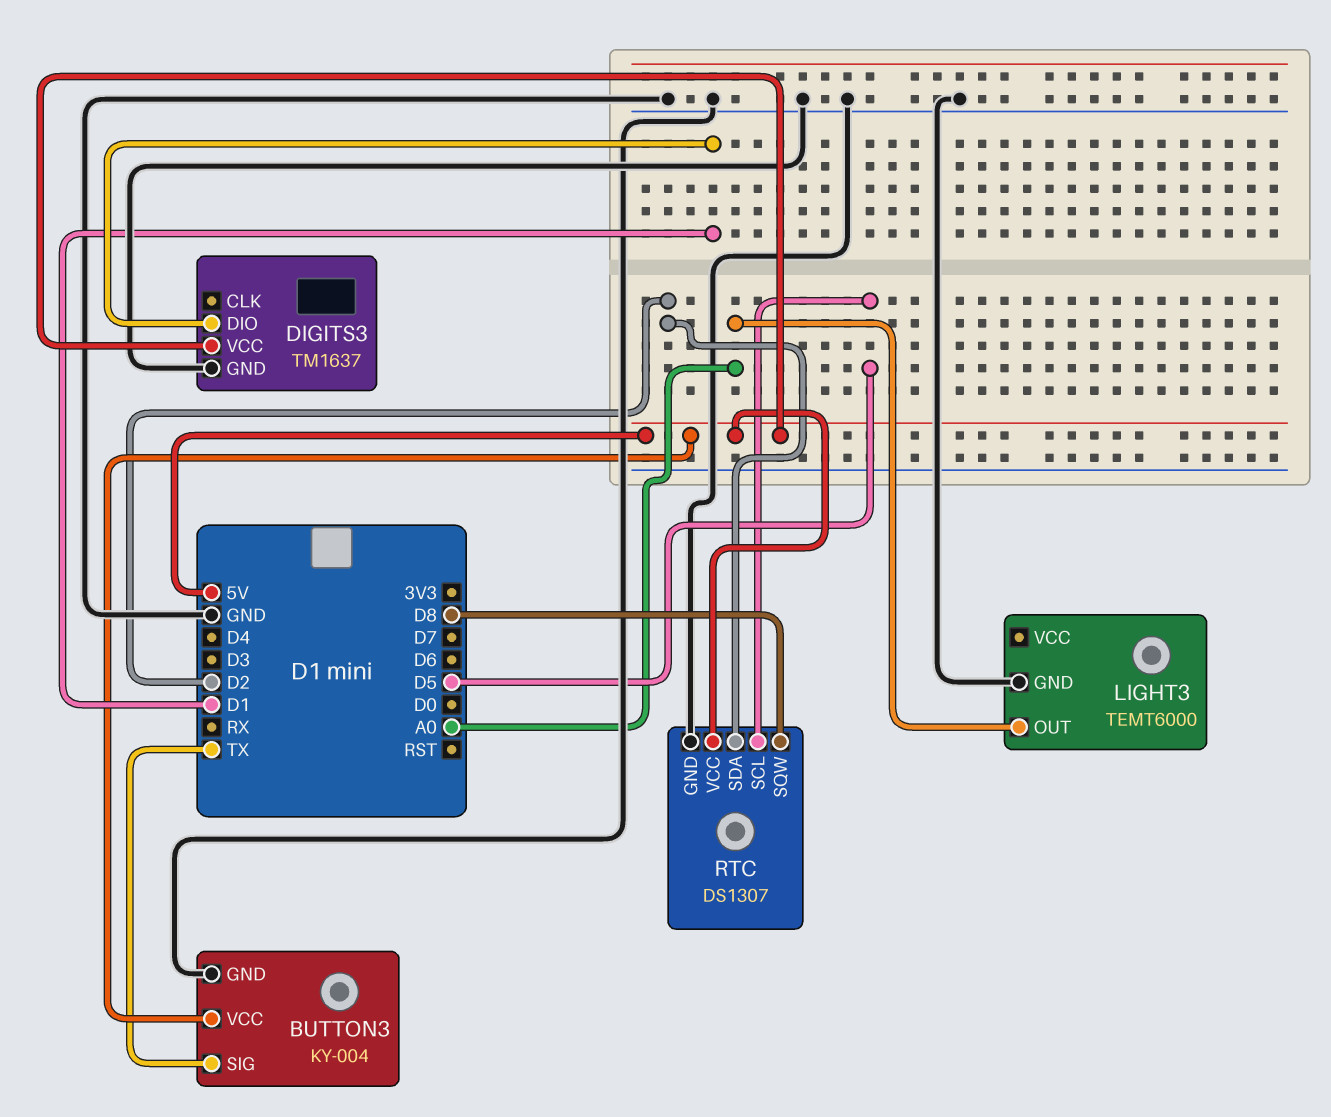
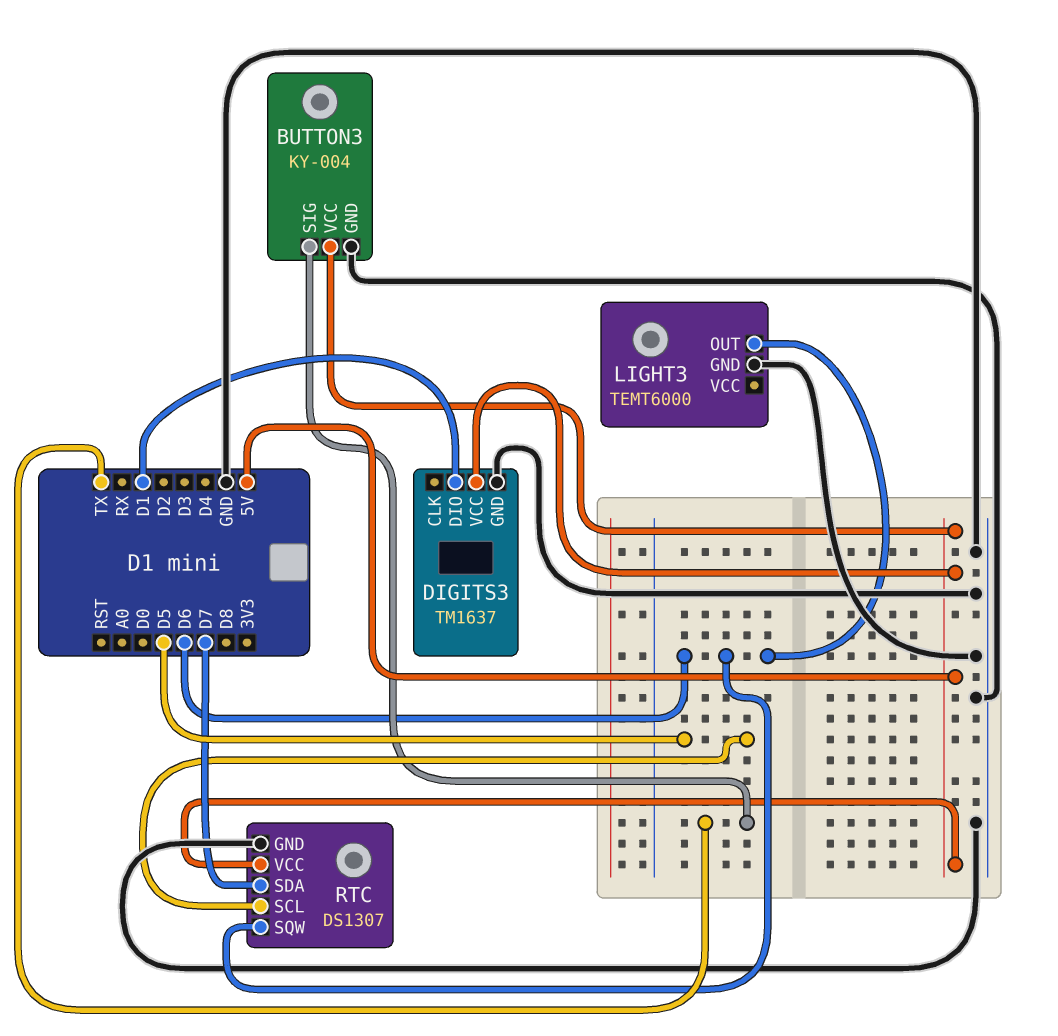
LIGHT3 pin OUT: A0 -> D6
RTC pin SDA: D2 -> D7
RTC pin SQW: D8 -> D6

